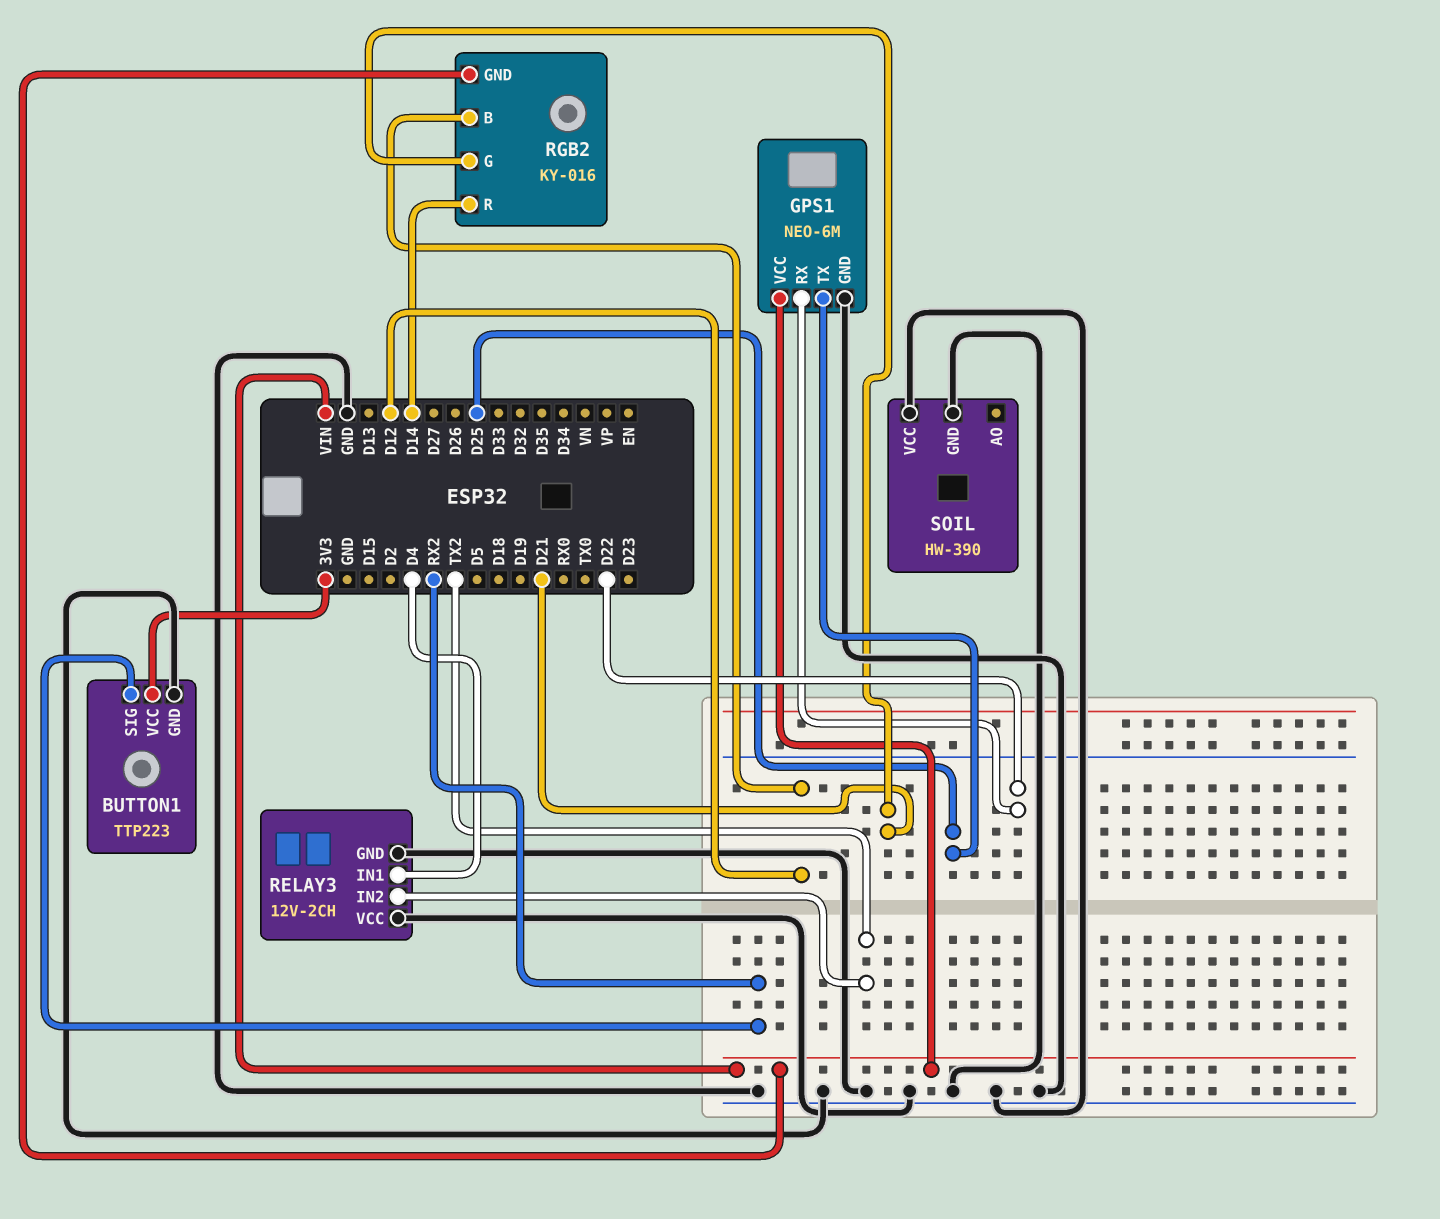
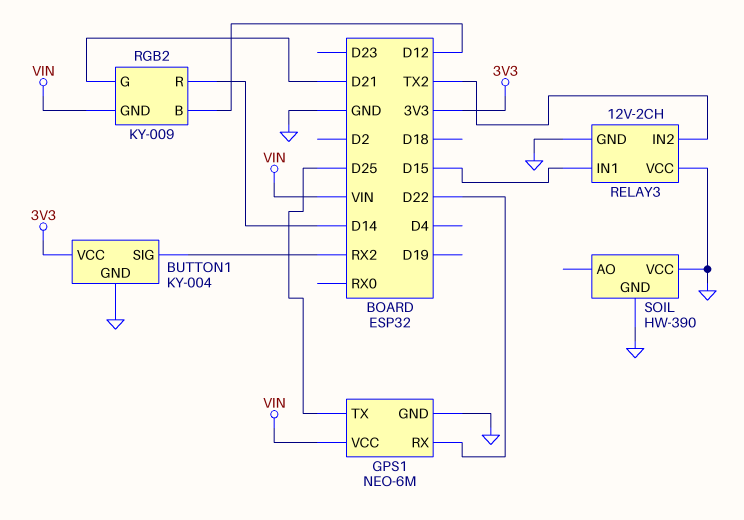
BUTTON1: TTP223 -> KY-004
RELAY3 pin IN1: D4 -> D15
RGB2: KY-016 -> KY-009

